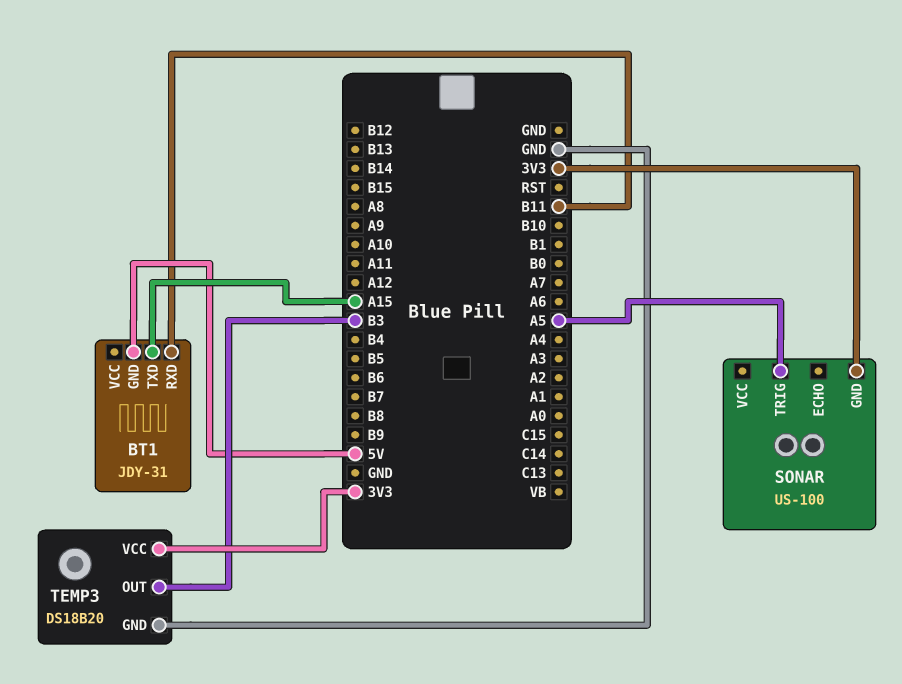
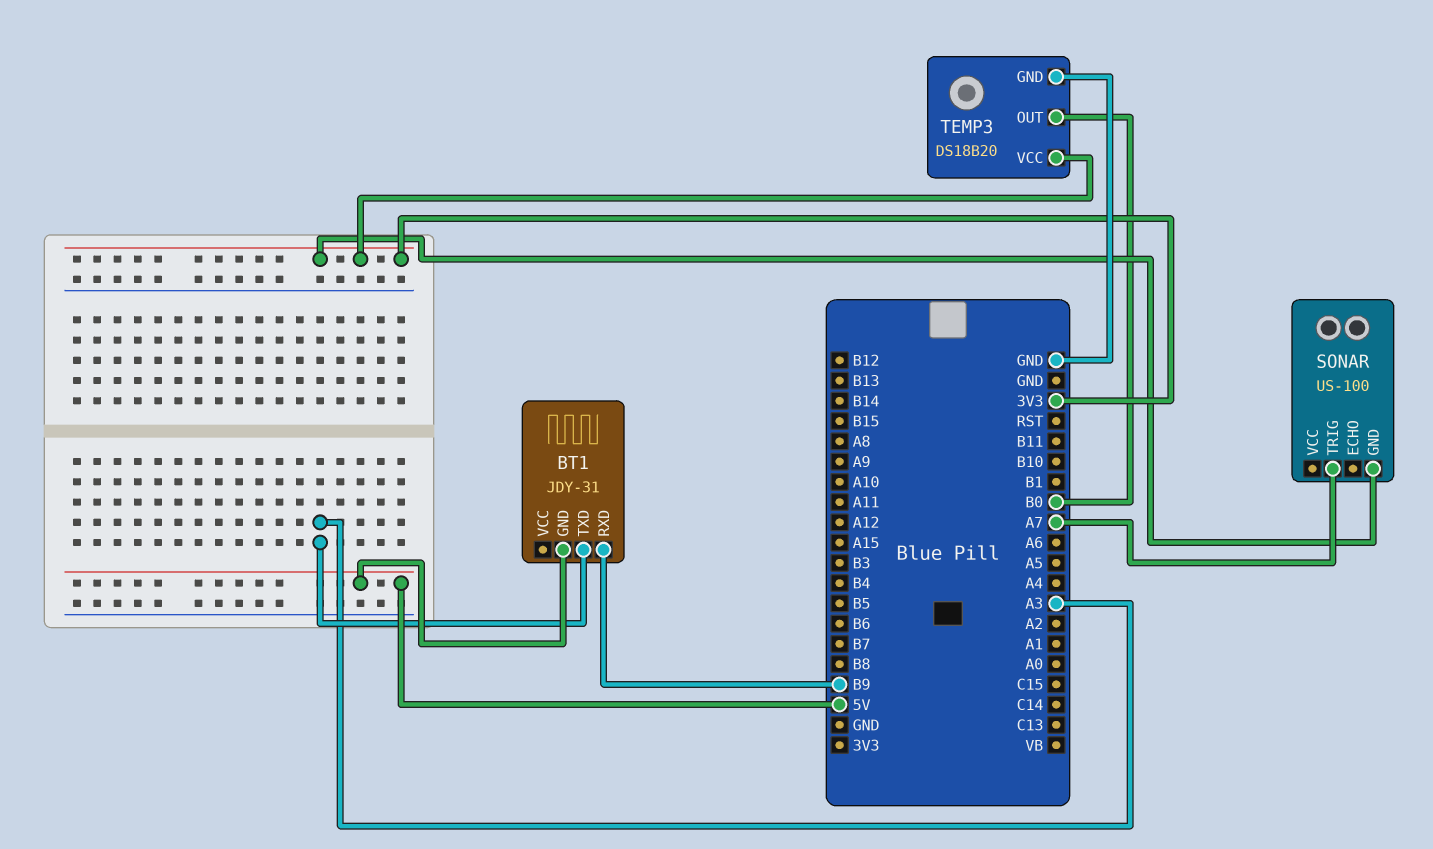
BT1 pin RXD: B11 -> B9
BT1 pin TXD: A15 -> A3
SONAR pin TRIG: A5 -> A7
TEMP3 pin OUT: B3 -> B0

